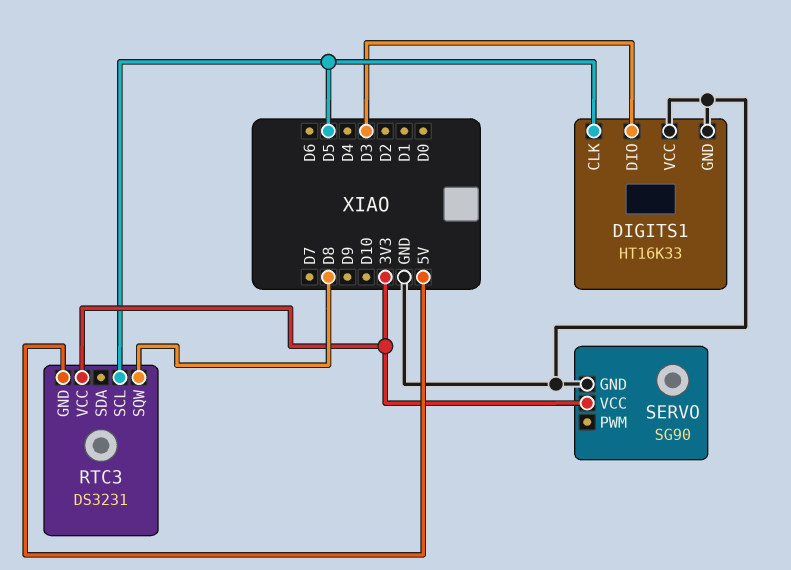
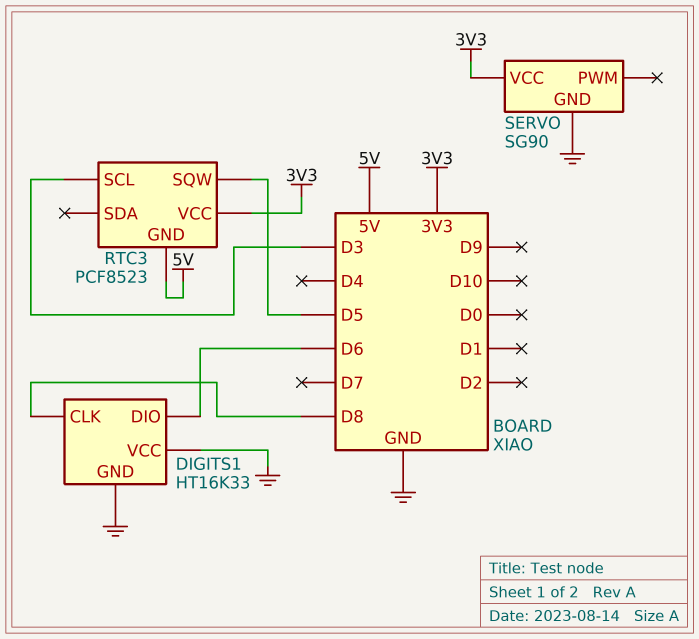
DIGITS1 pin CLK: D5 -> D8
DIGITS1 pin DIO: D3 -> D6
RTC3: DS3231 -> PCF8523
RTC3 pin SCL: D5 -> D3
RTC3 pin SQW: D8 -> D5

